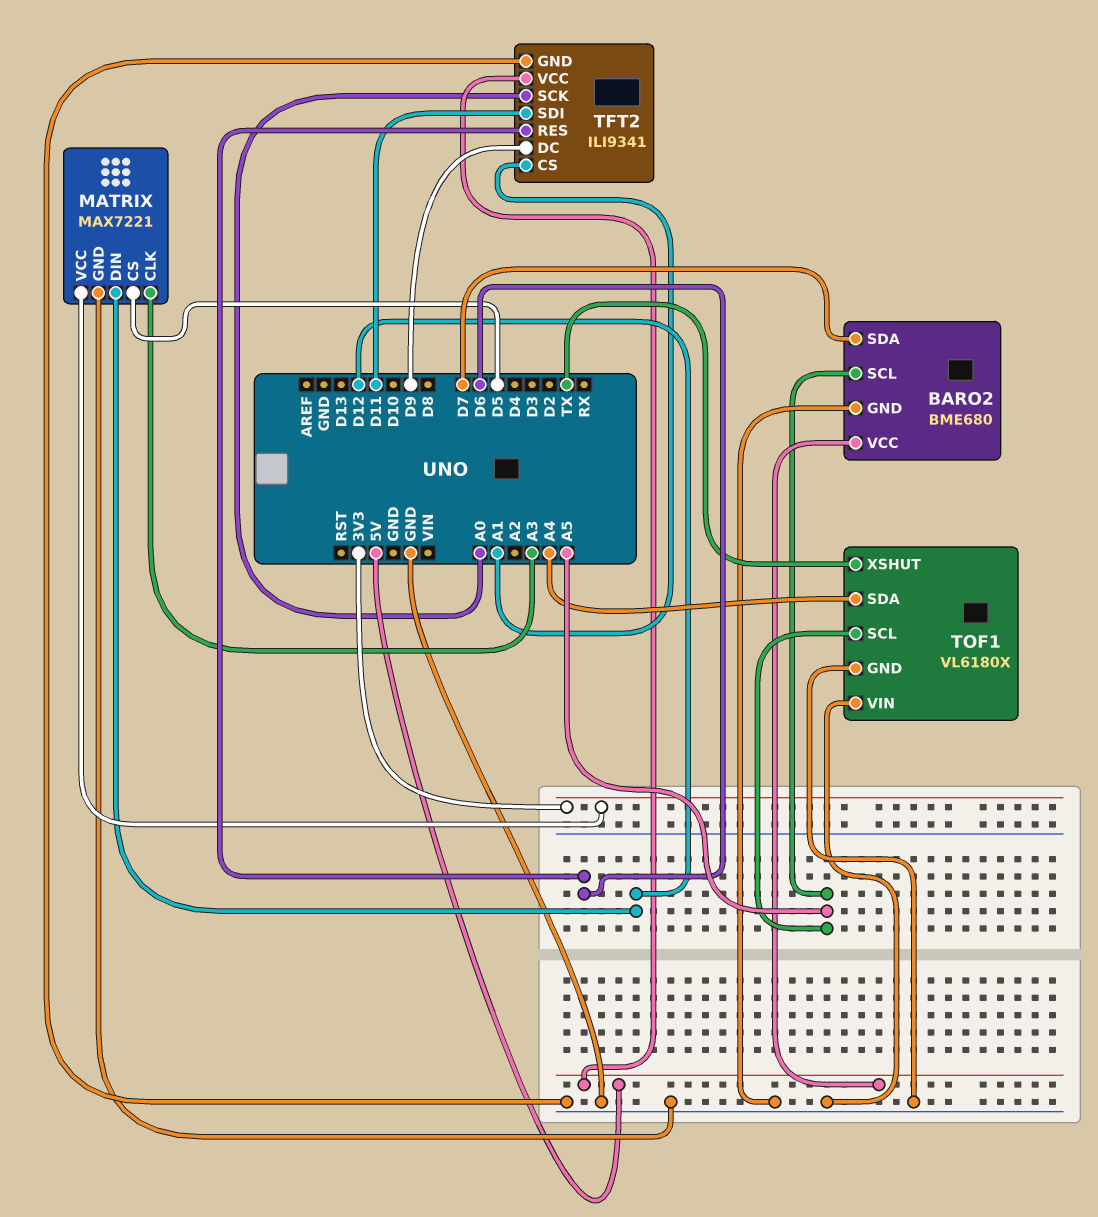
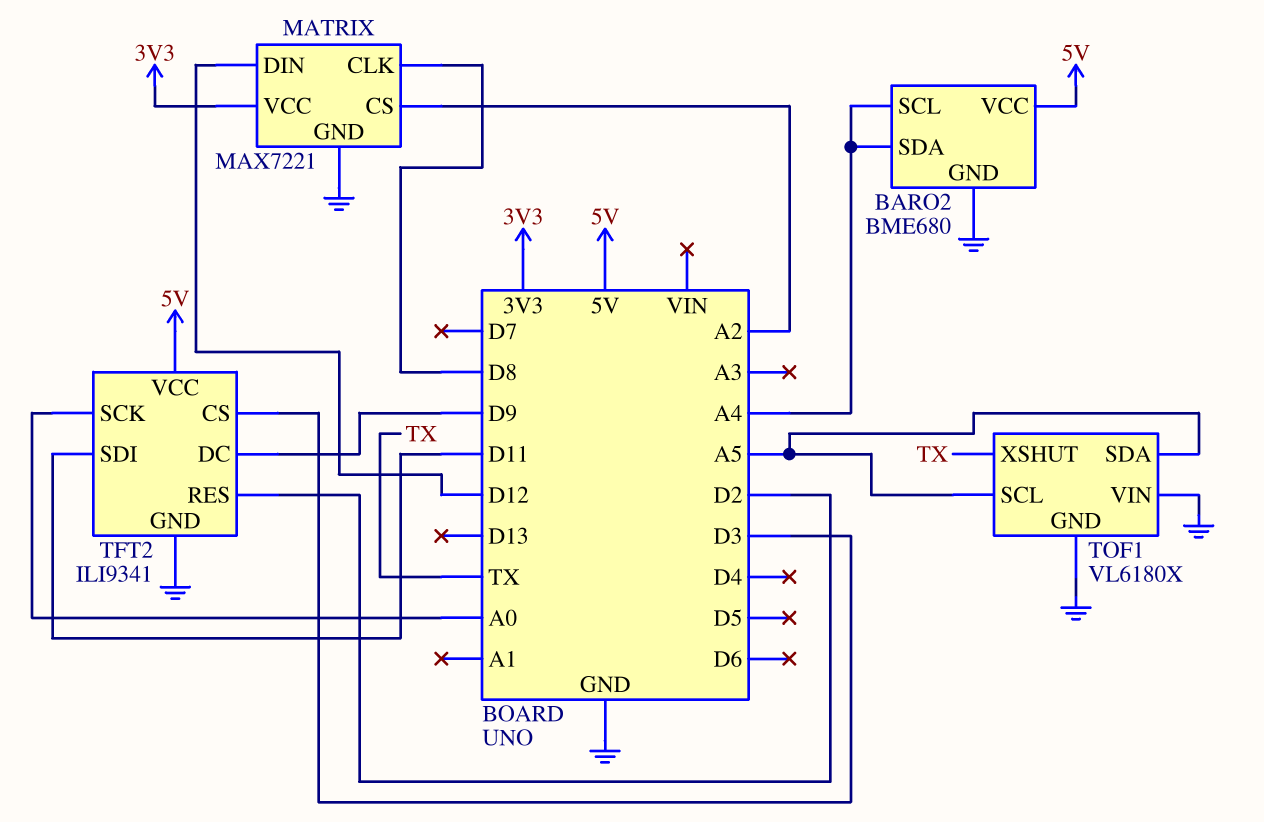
BARO2 pin SCL: A5 -> A4
BARO2 pin SDA: D7 -> A4
MATRIX pin CLK: A3 -> D8
MATRIX pin CS: D5 -> A2
TFT2 pin CS: A1 -> D3
TFT2 pin RES: D6 -> D2
TOF1 pin SDA: A4 -> A5

